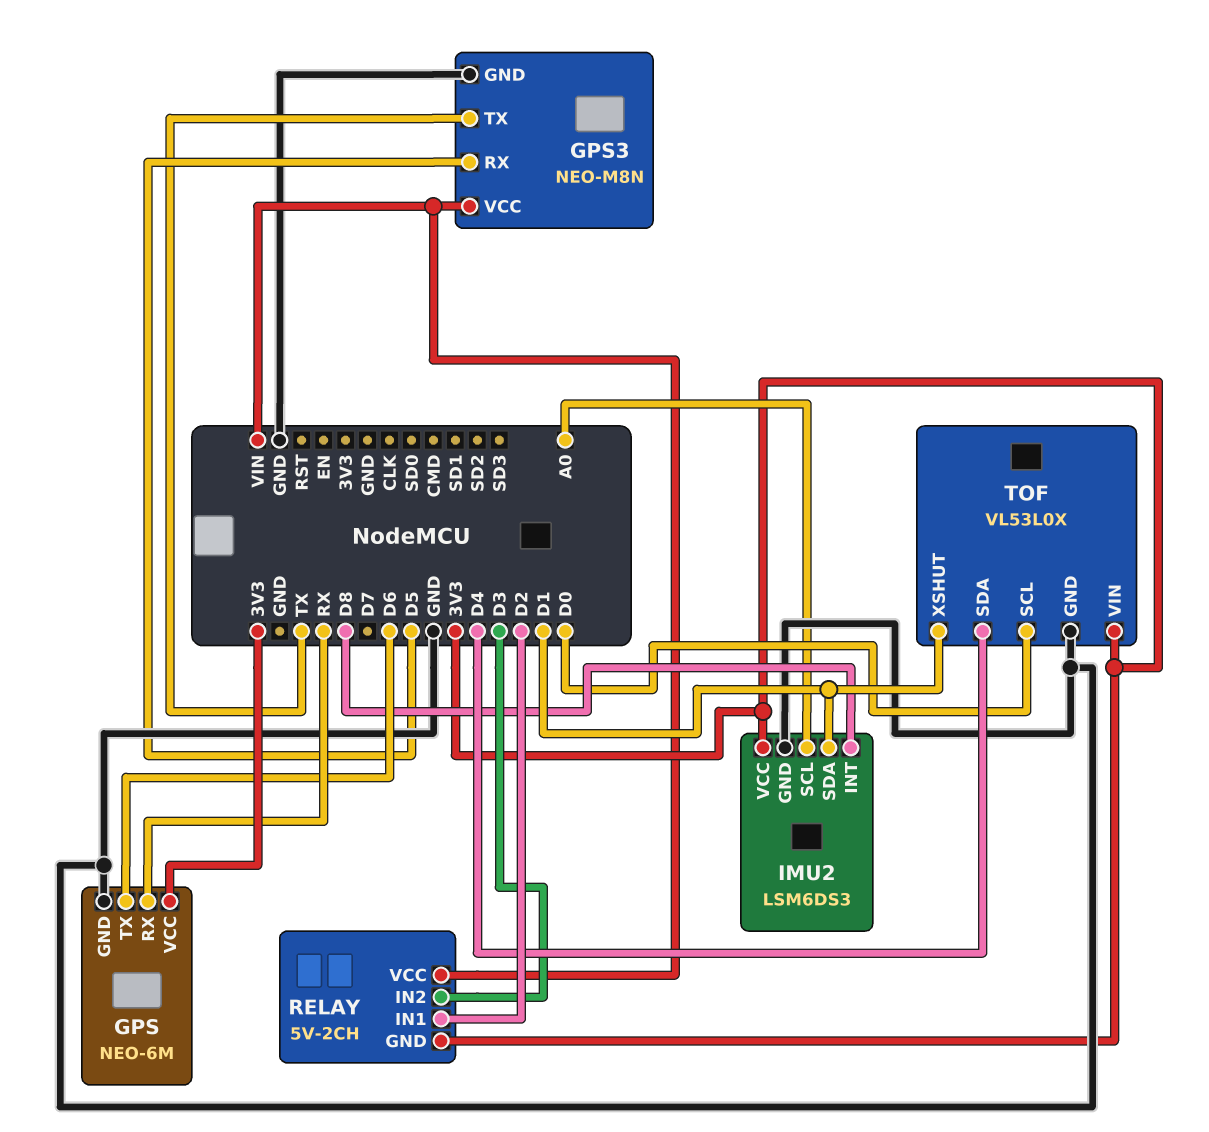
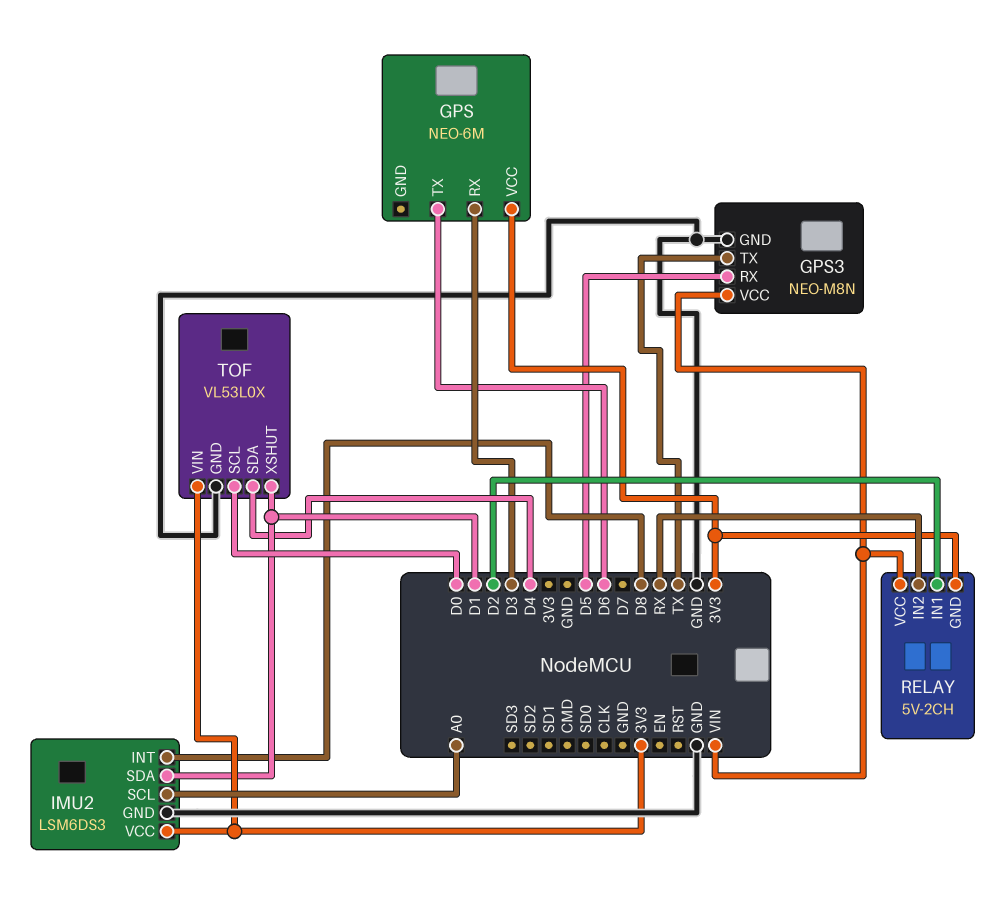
GPS pin GND: GND -> none
GPS pin RX: RX -> D3
RELAY pin IN2: D3 -> RX

